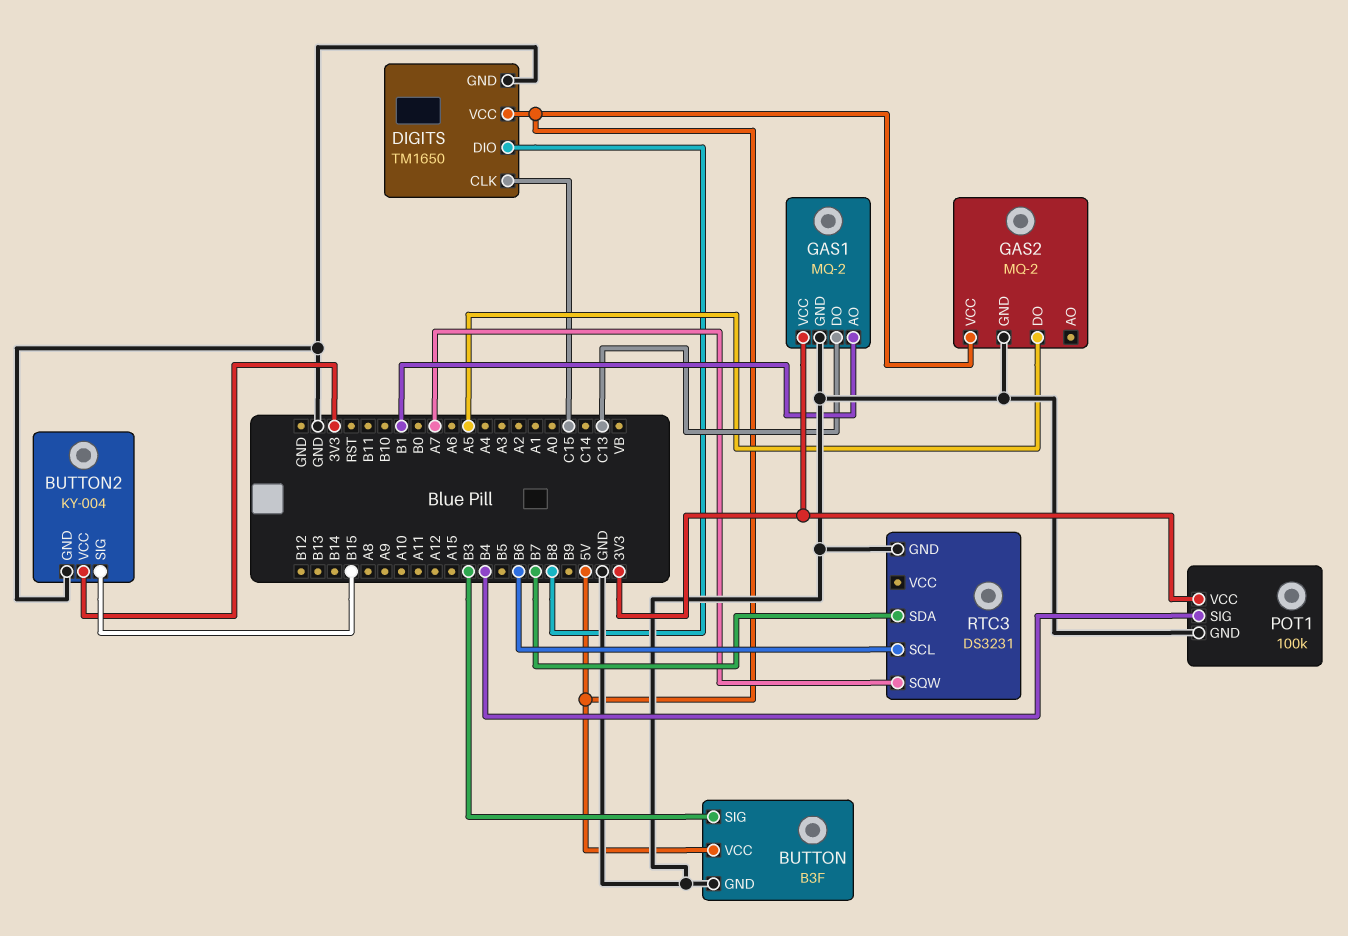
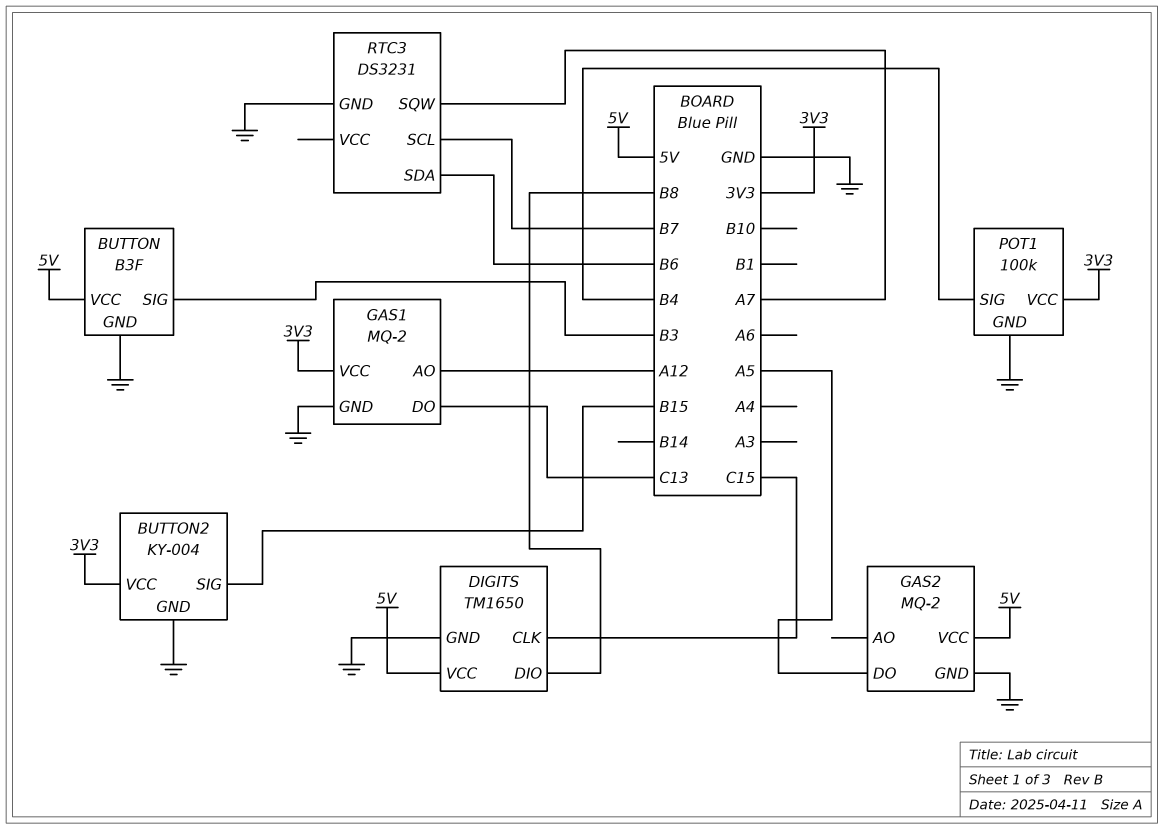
GAS1 pin AO: B1 -> A12
RTC3 pin SCL: B6 -> B7
RTC3 pin SDA: B7 -> B6

